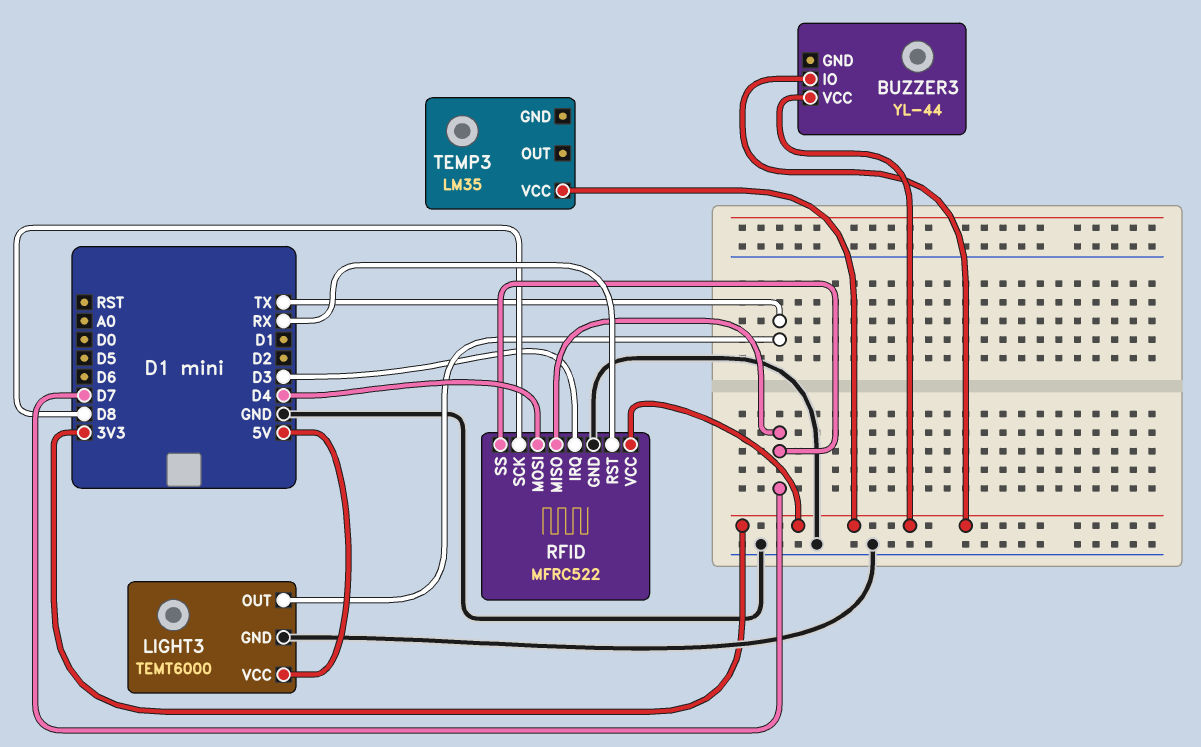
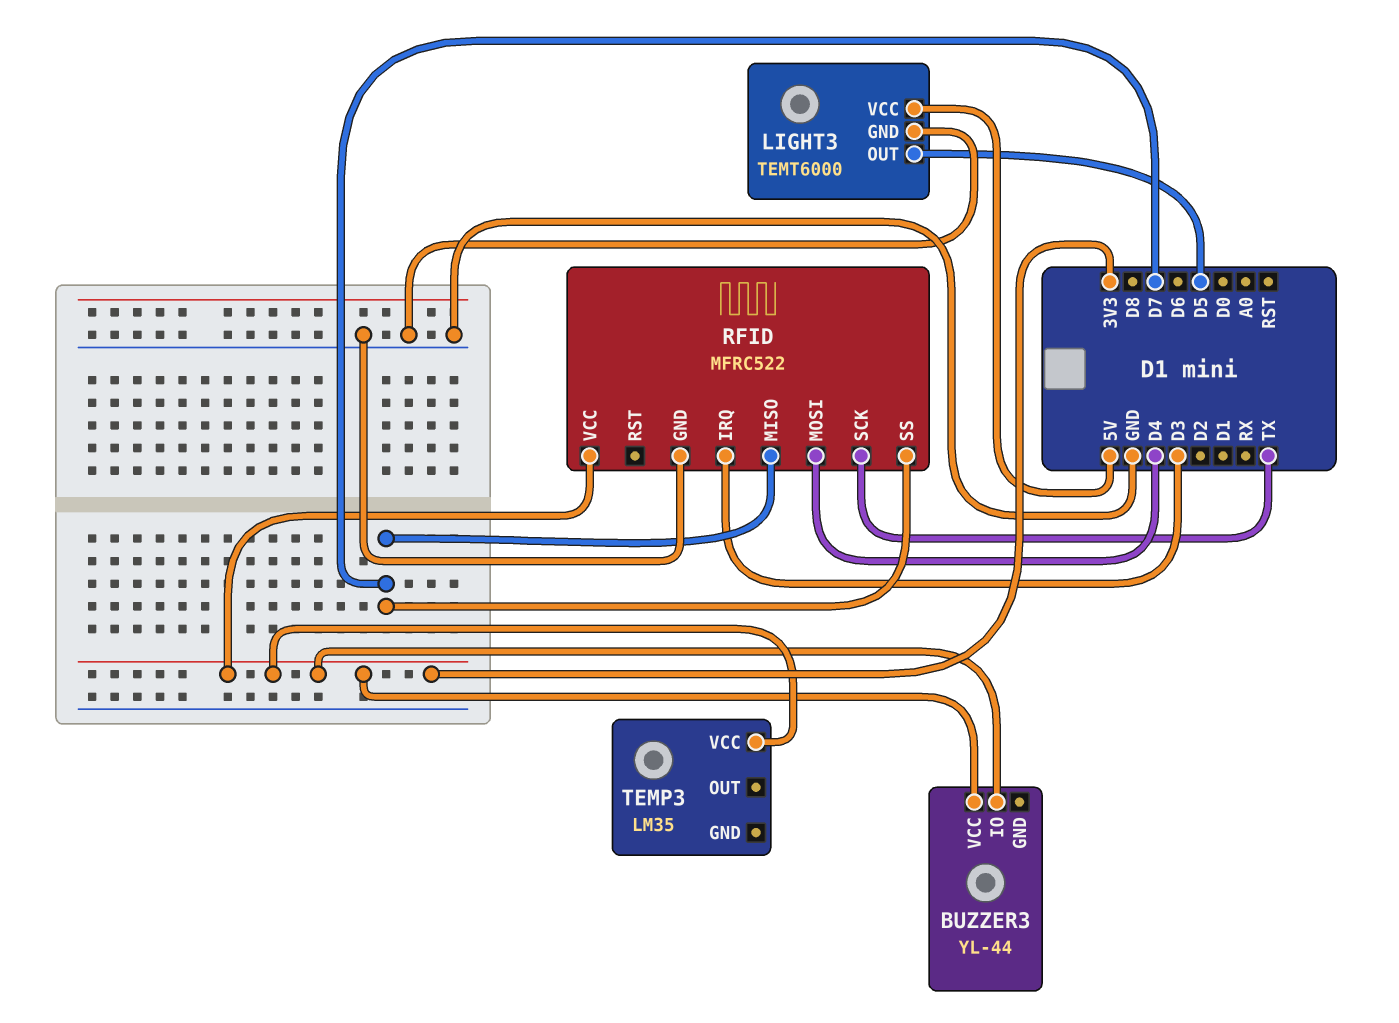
LIGHT3 pin OUT: TX -> D5
RFID pin RST: RX -> none
RFID pin SCK: D8 -> TX

